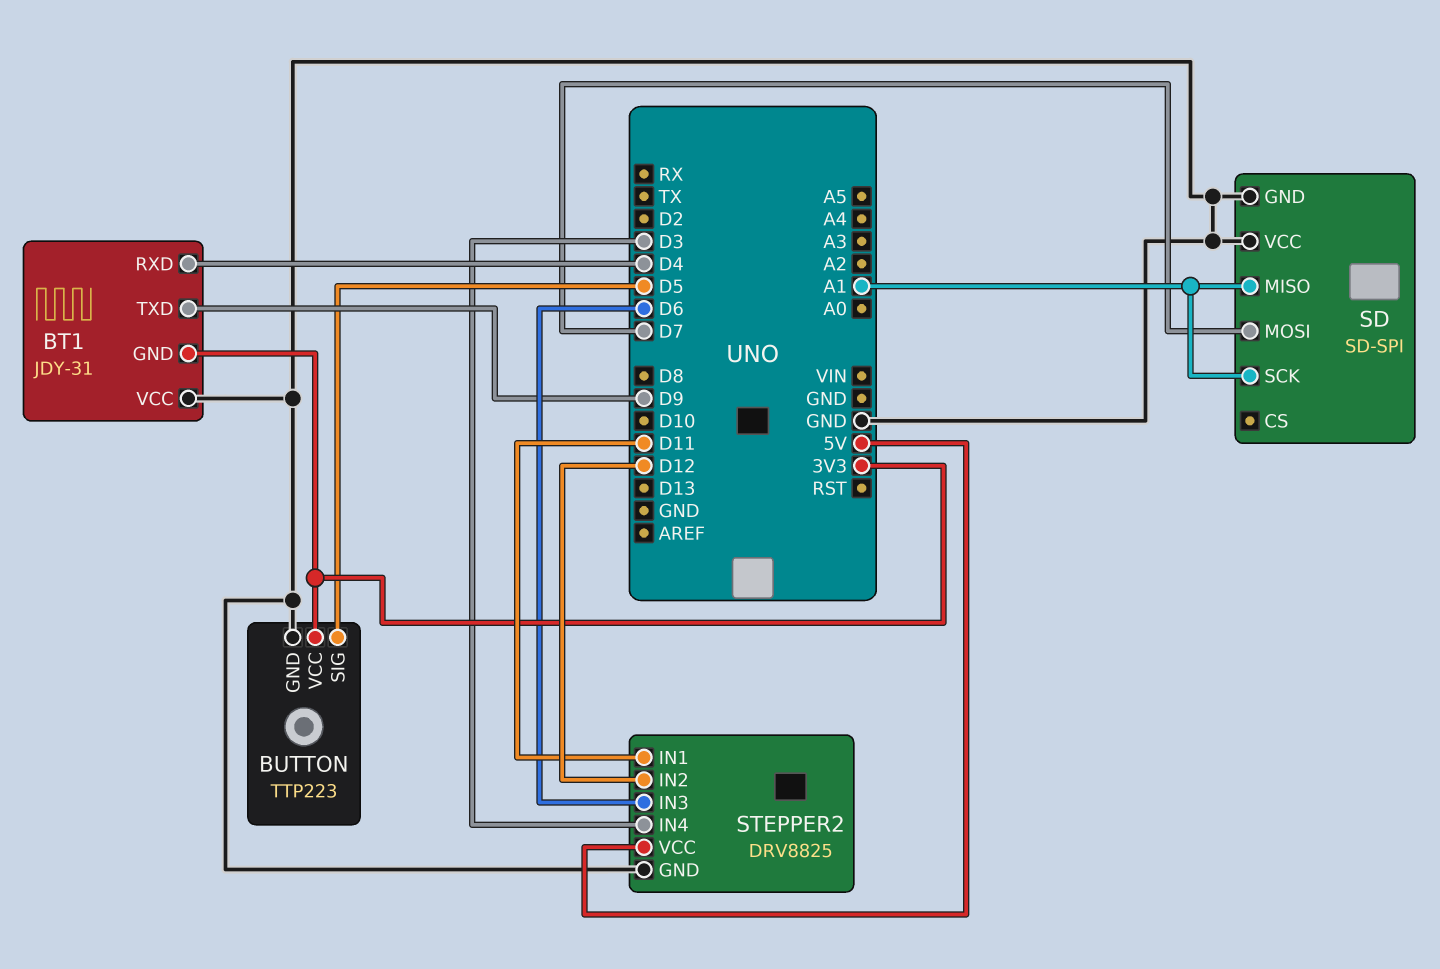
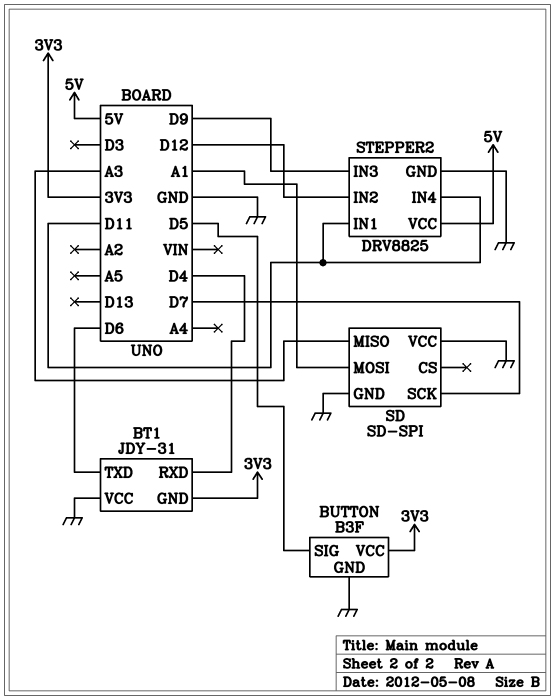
BT1 pin TXD: D9 -> D6
BUTTON: TTP223 -> B3F
SD pin MISO: A1 -> A3
SD pin MOSI: D7 -> A1
SD pin SCK: A1 -> D7
STEPPER2 pin IN3: D6 -> D9
STEPPER2 pin IN4: D3 -> D11

